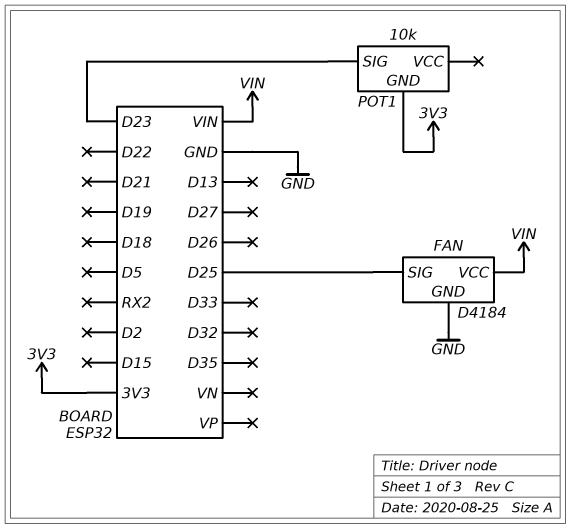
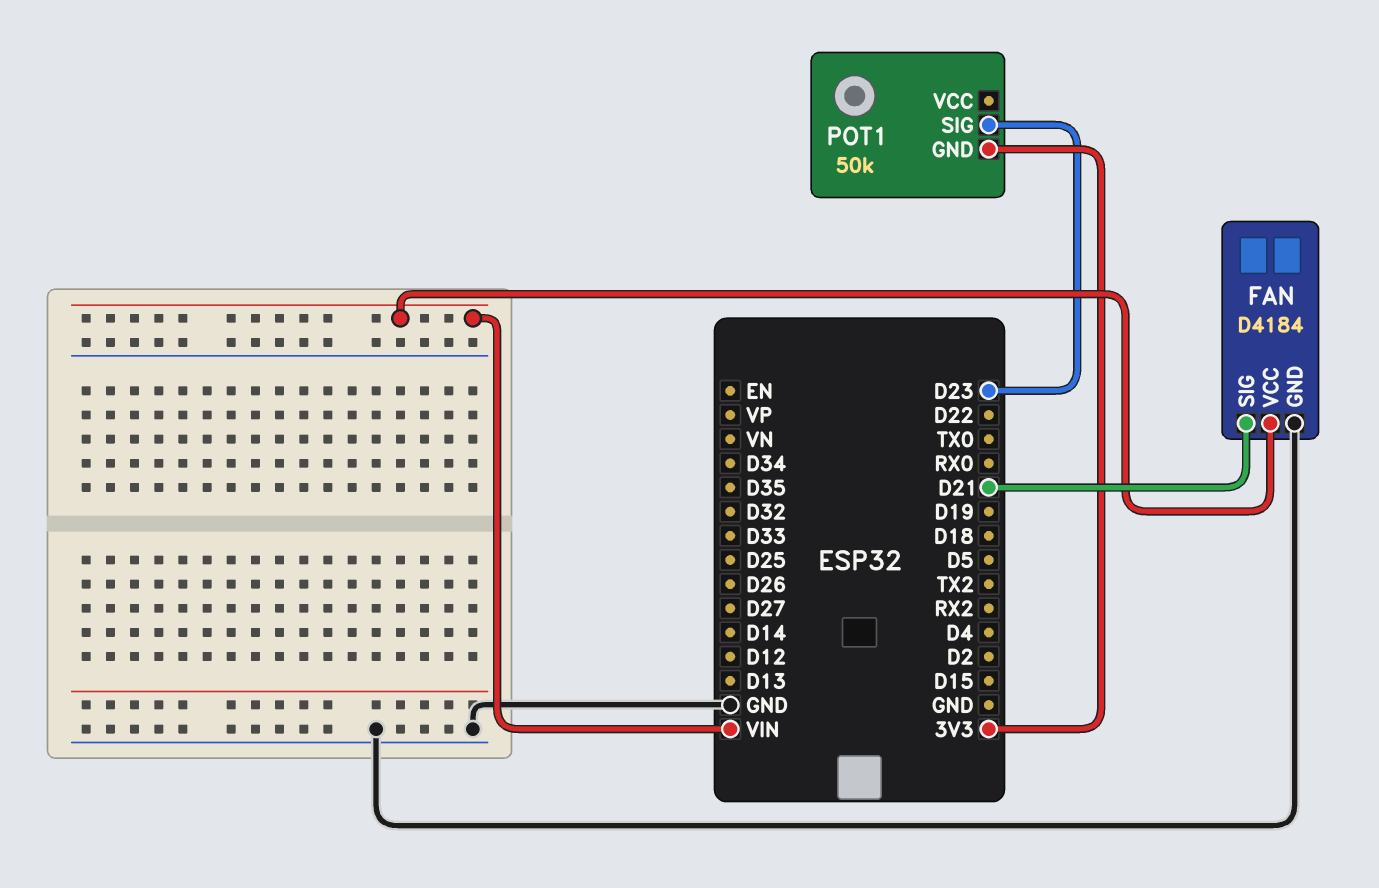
FAN pin SIG: D25 -> D21
POT1: 10k -> 50k

